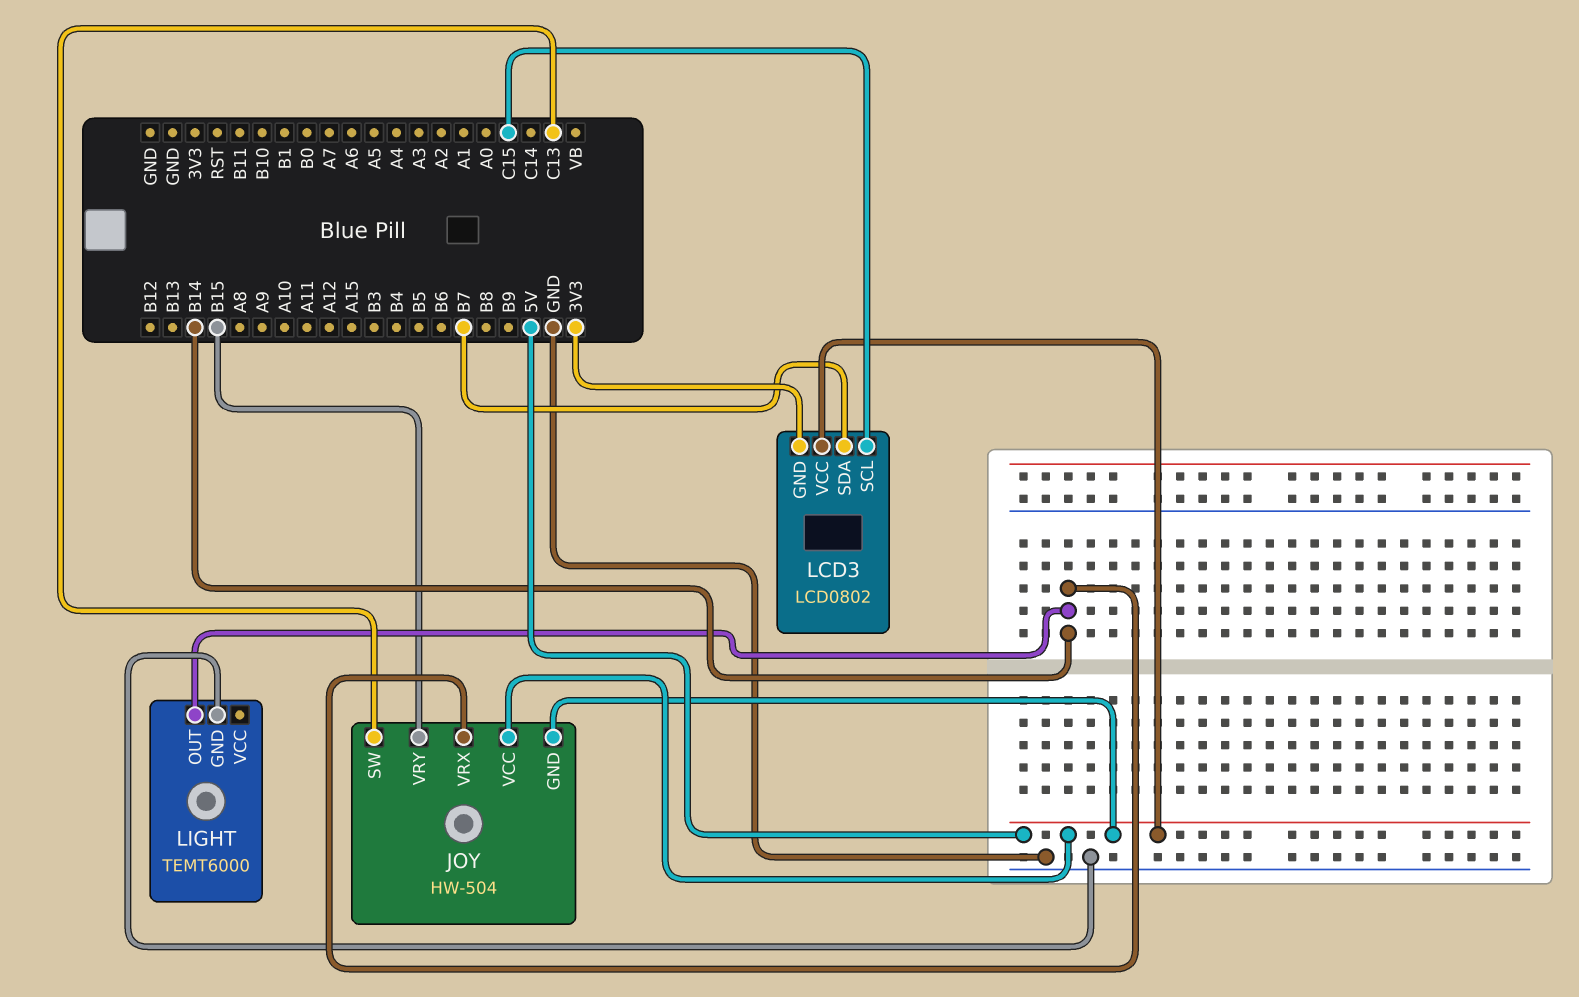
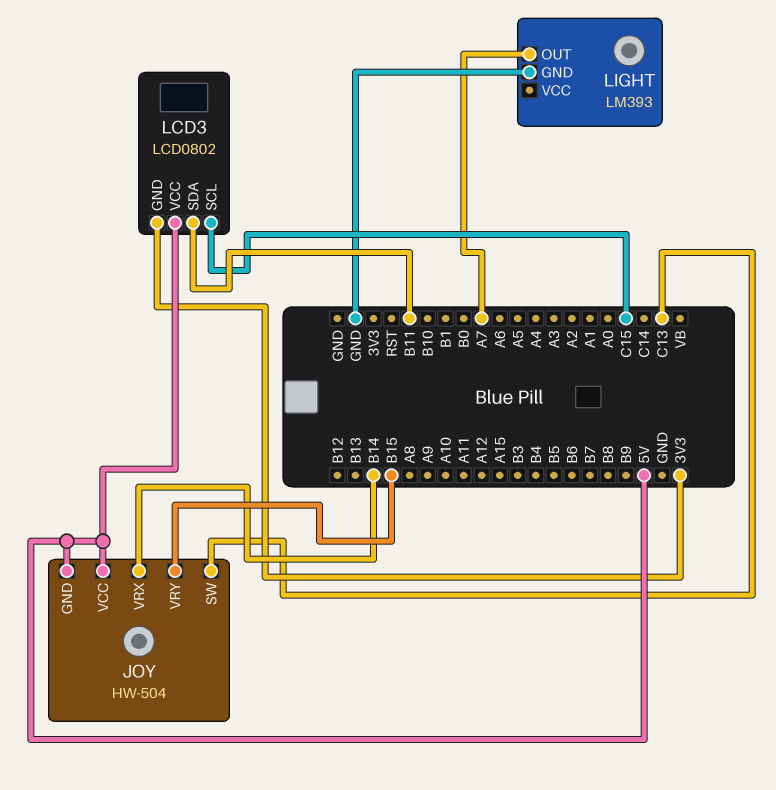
LCD3 pin SDA: B7 -> B11
LIGHT: TEMT6000 -> LM393
LIGHT pin OUT: B14 -> A7

